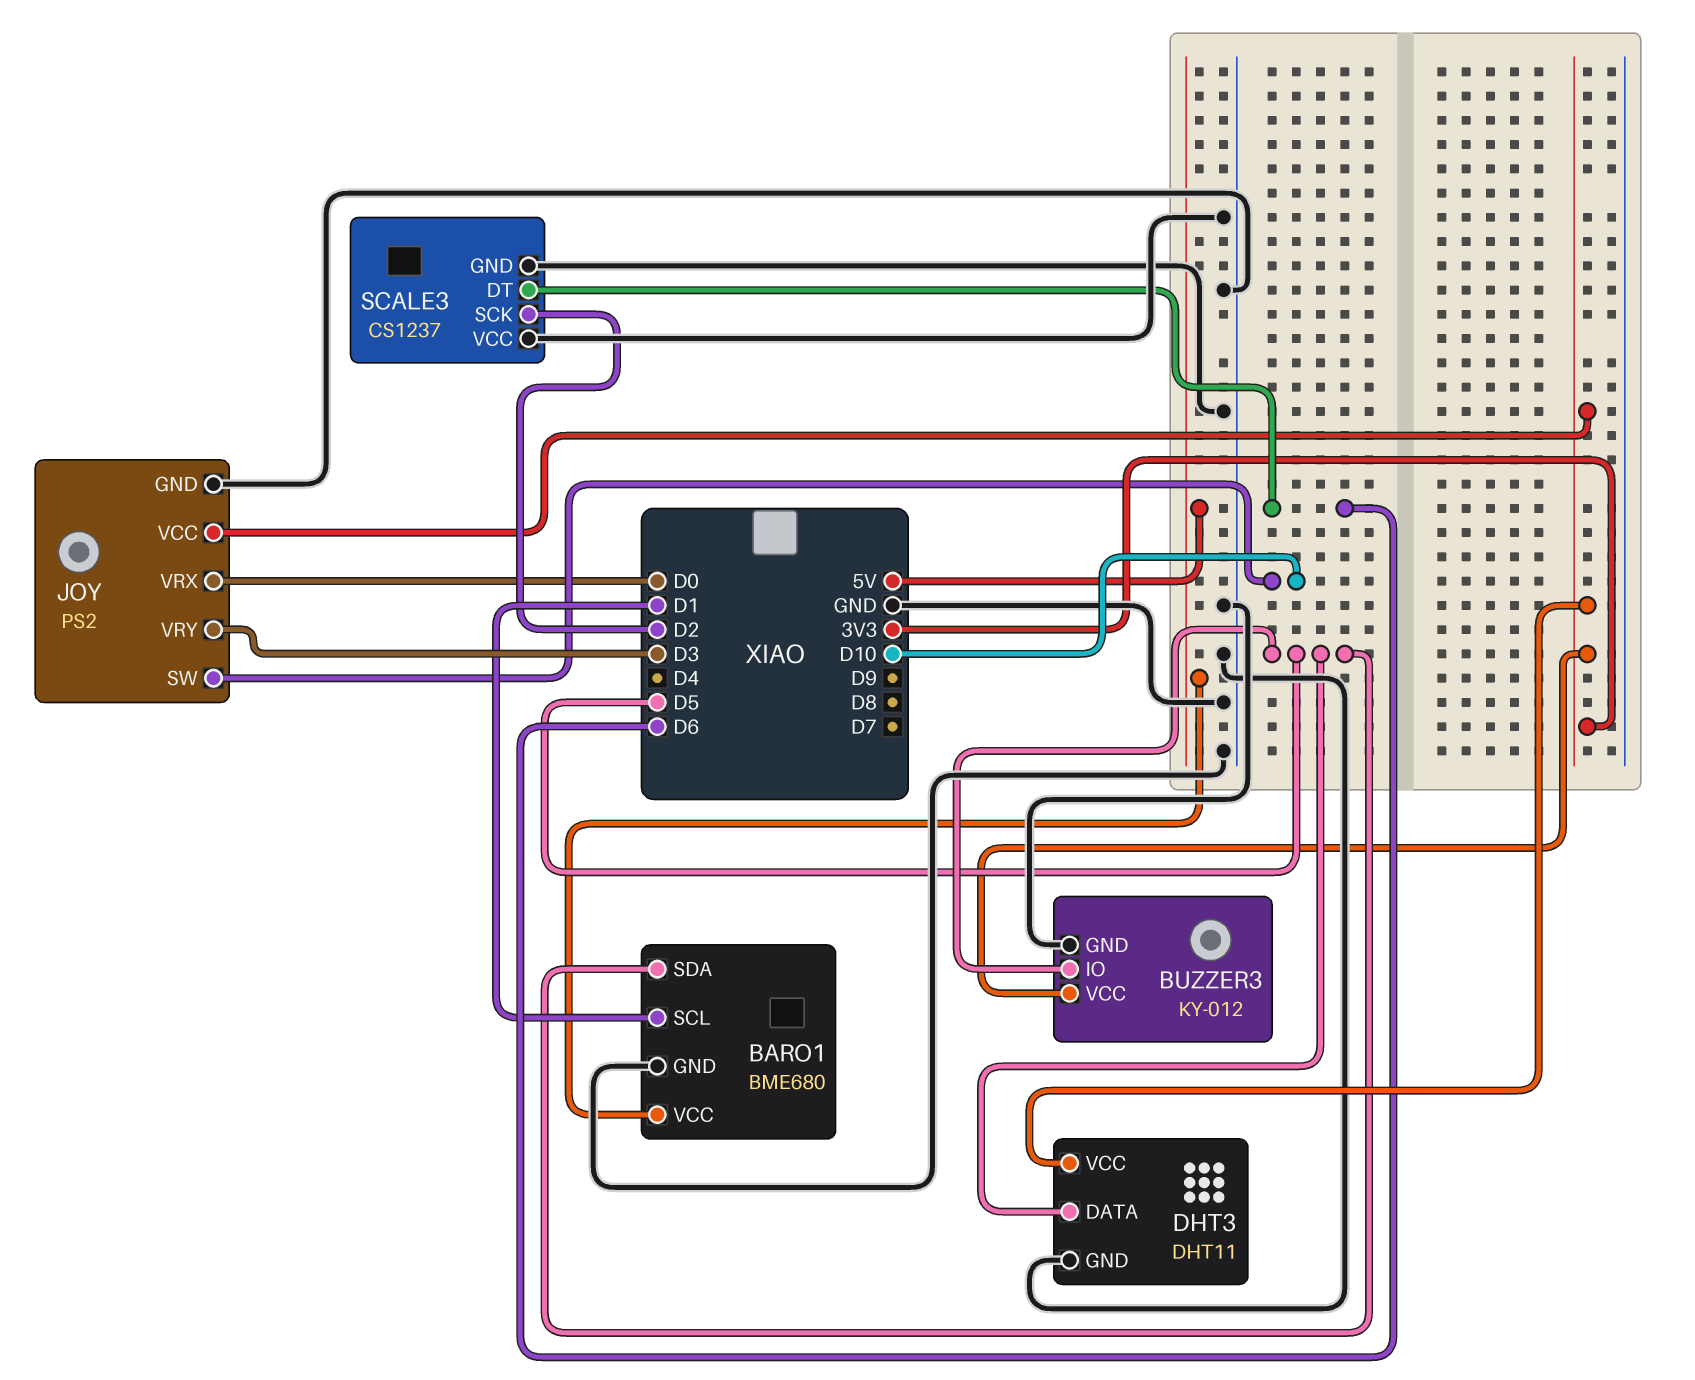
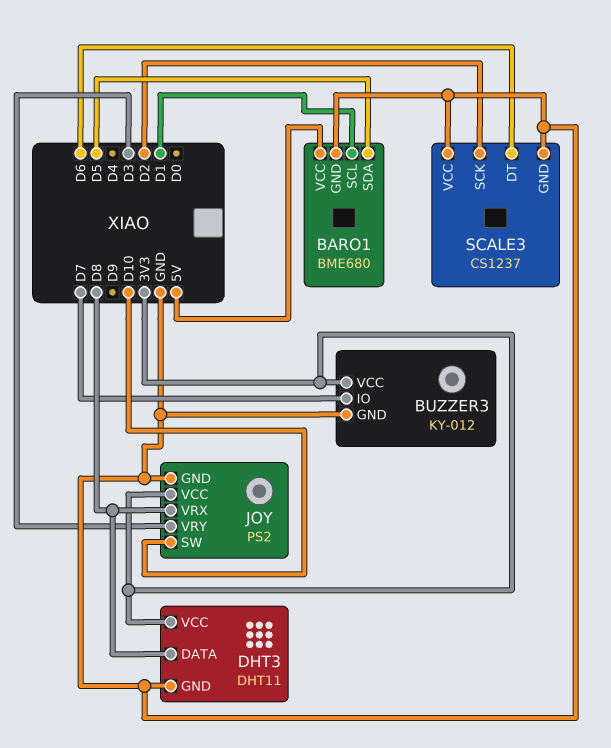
BUZZER3 pin IO: D5 -> D7
DHT3 pin DATA: D5 -> D8
JOY pin VRX: D0 -> D8

